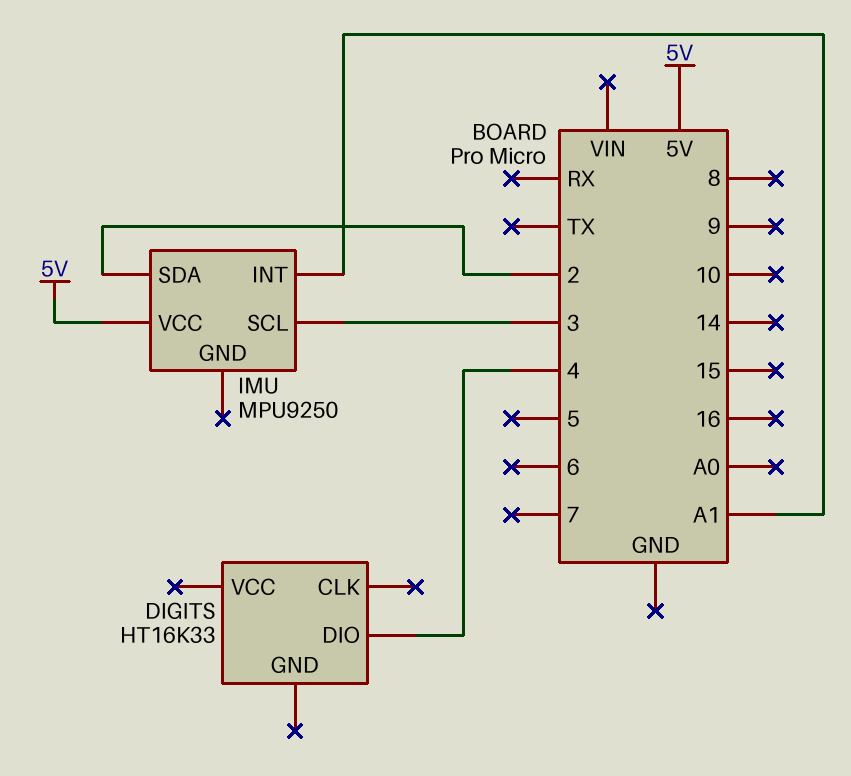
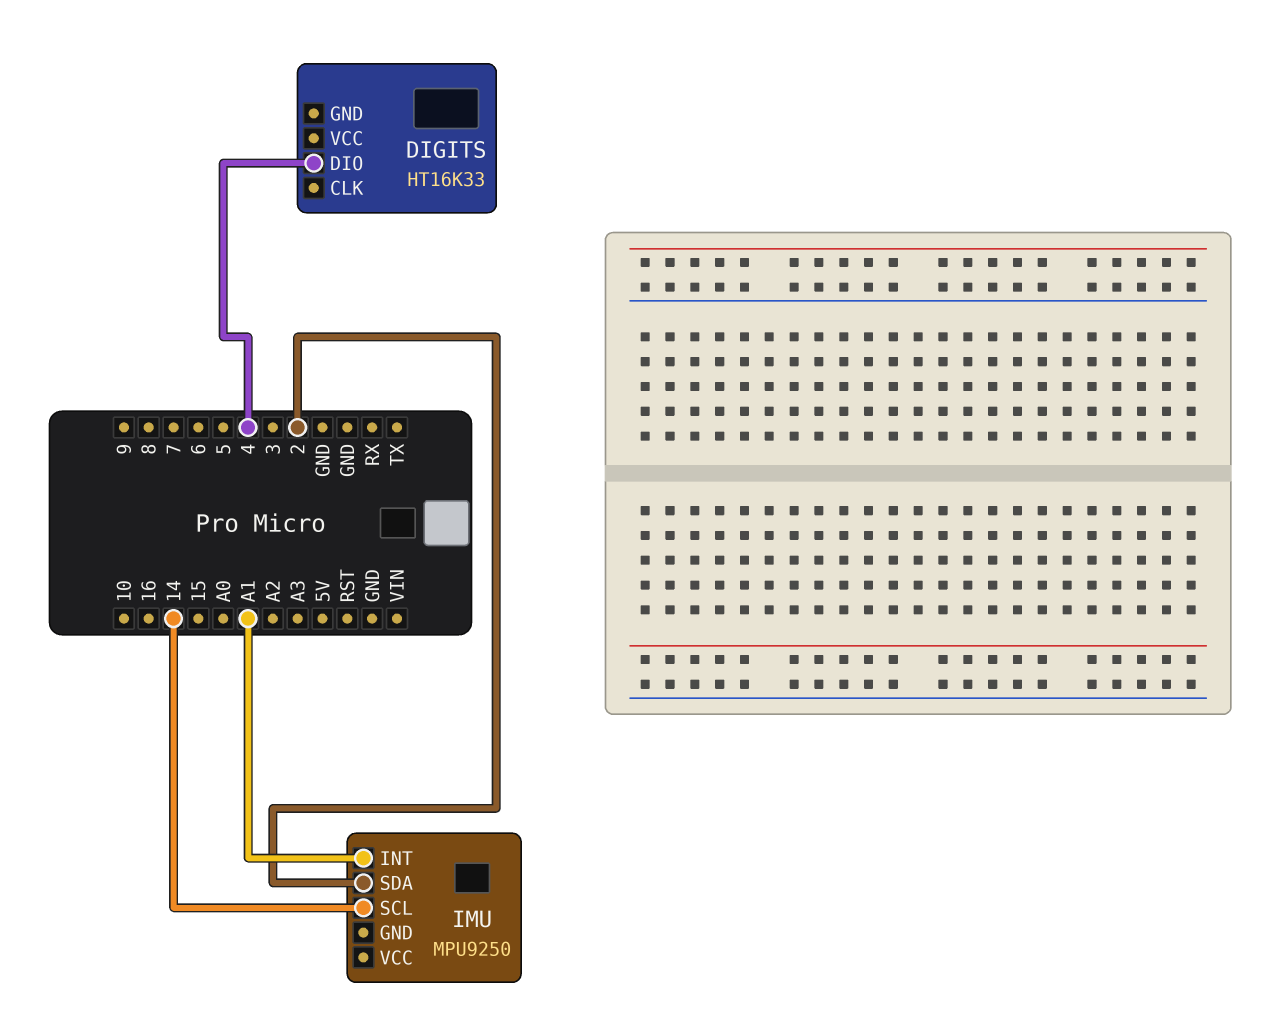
IMU pin SCL: 3 -> 14
IMU pin VCC: 5V -> none

